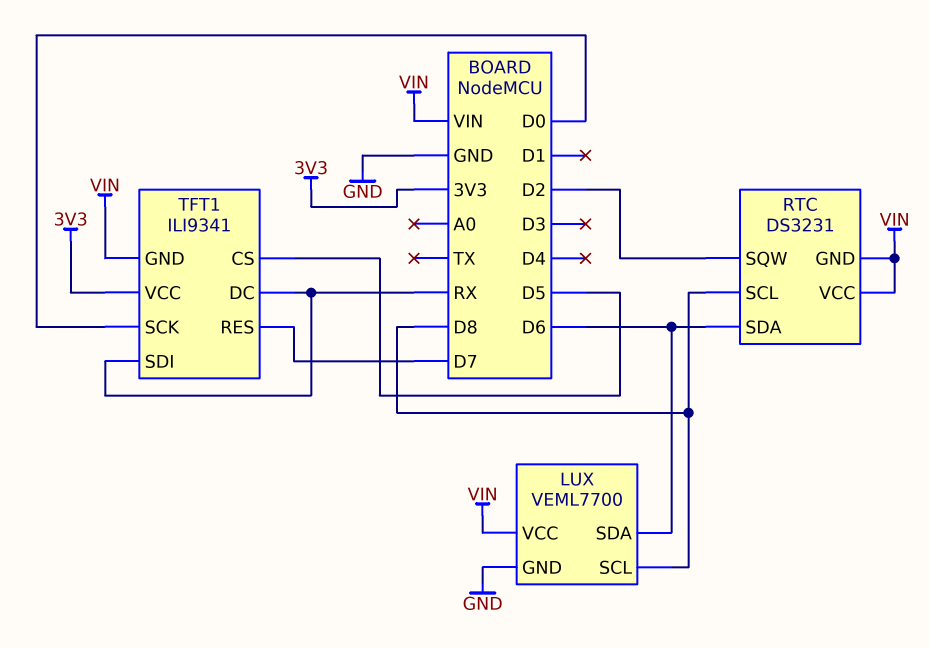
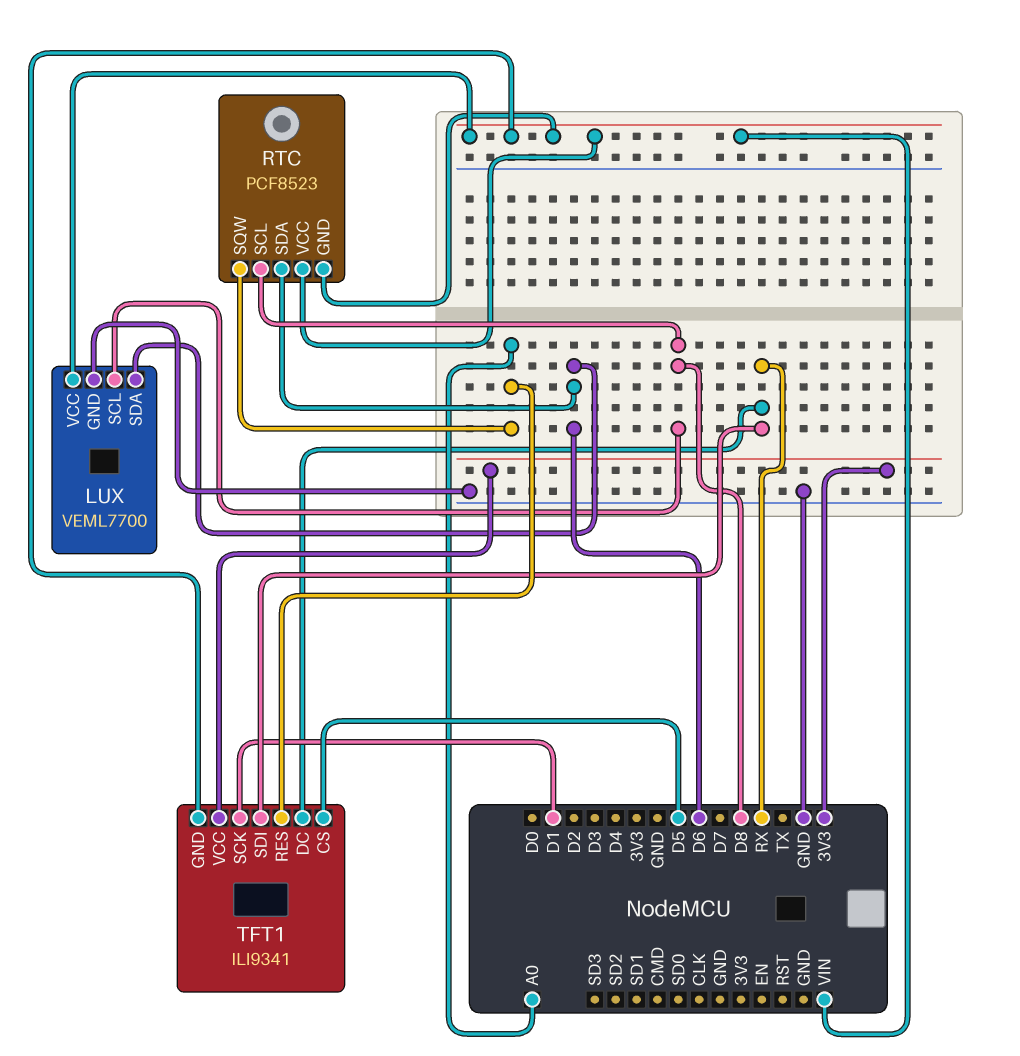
RTC: DS3231 -> PCF8523
RTC pin SQW: D2 -> A0
TFT1 pin RES: D7 -> A0
TFT1 pin SCK: D0 -> D1

